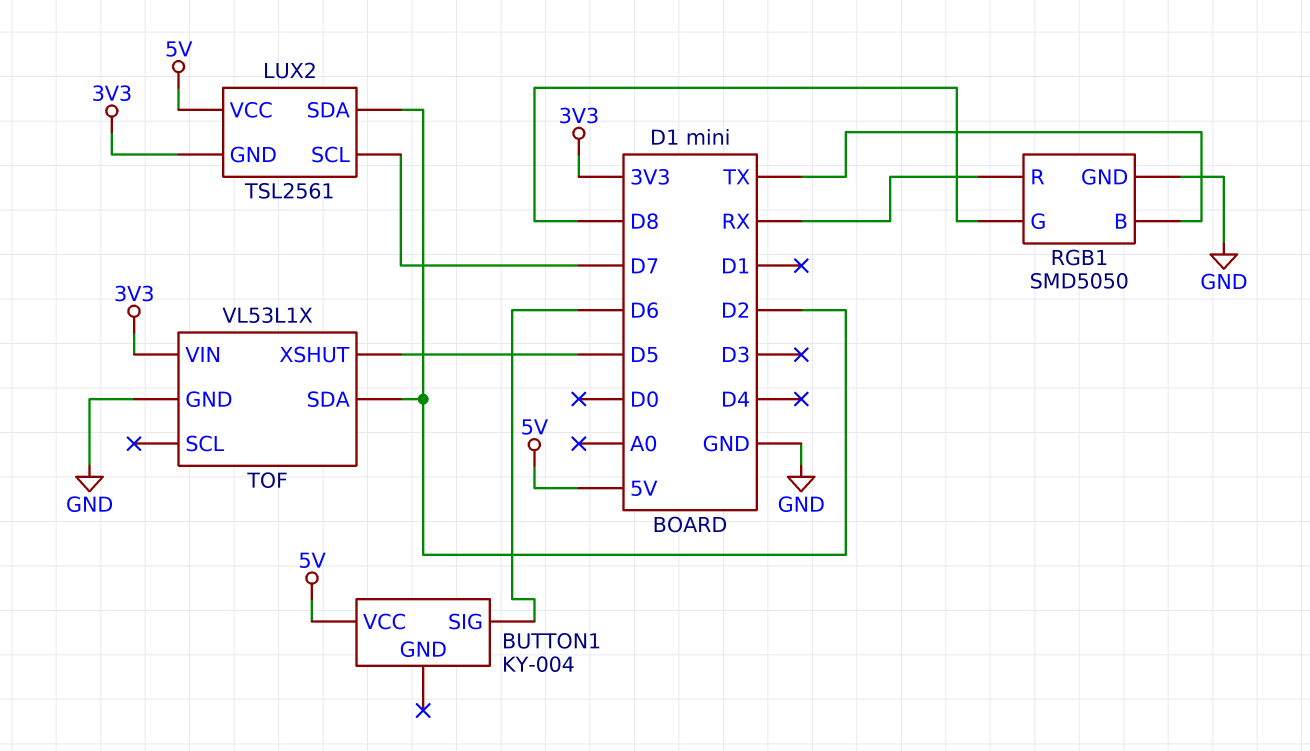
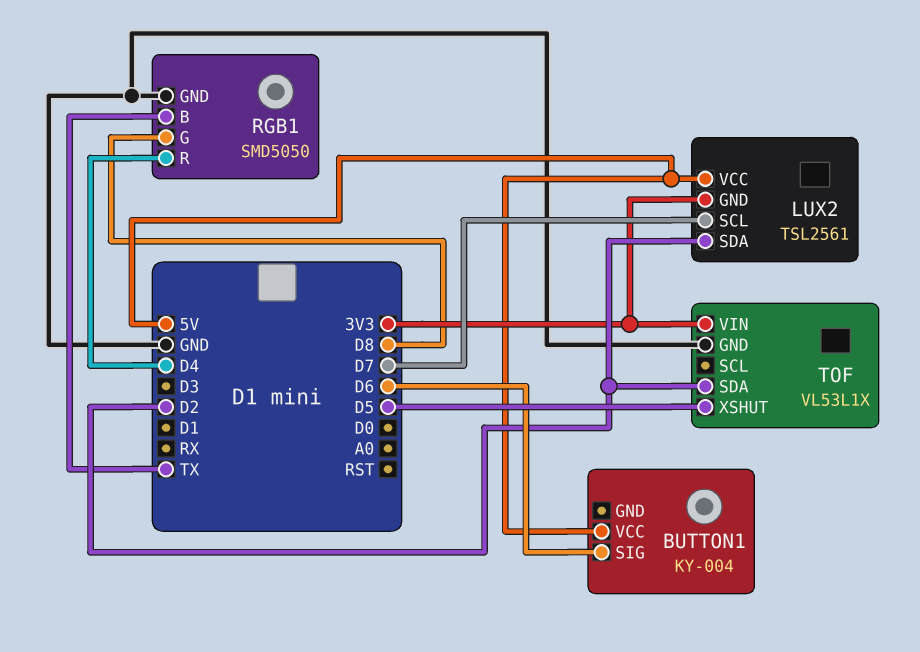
RGB1 pin R: RX -> D4

